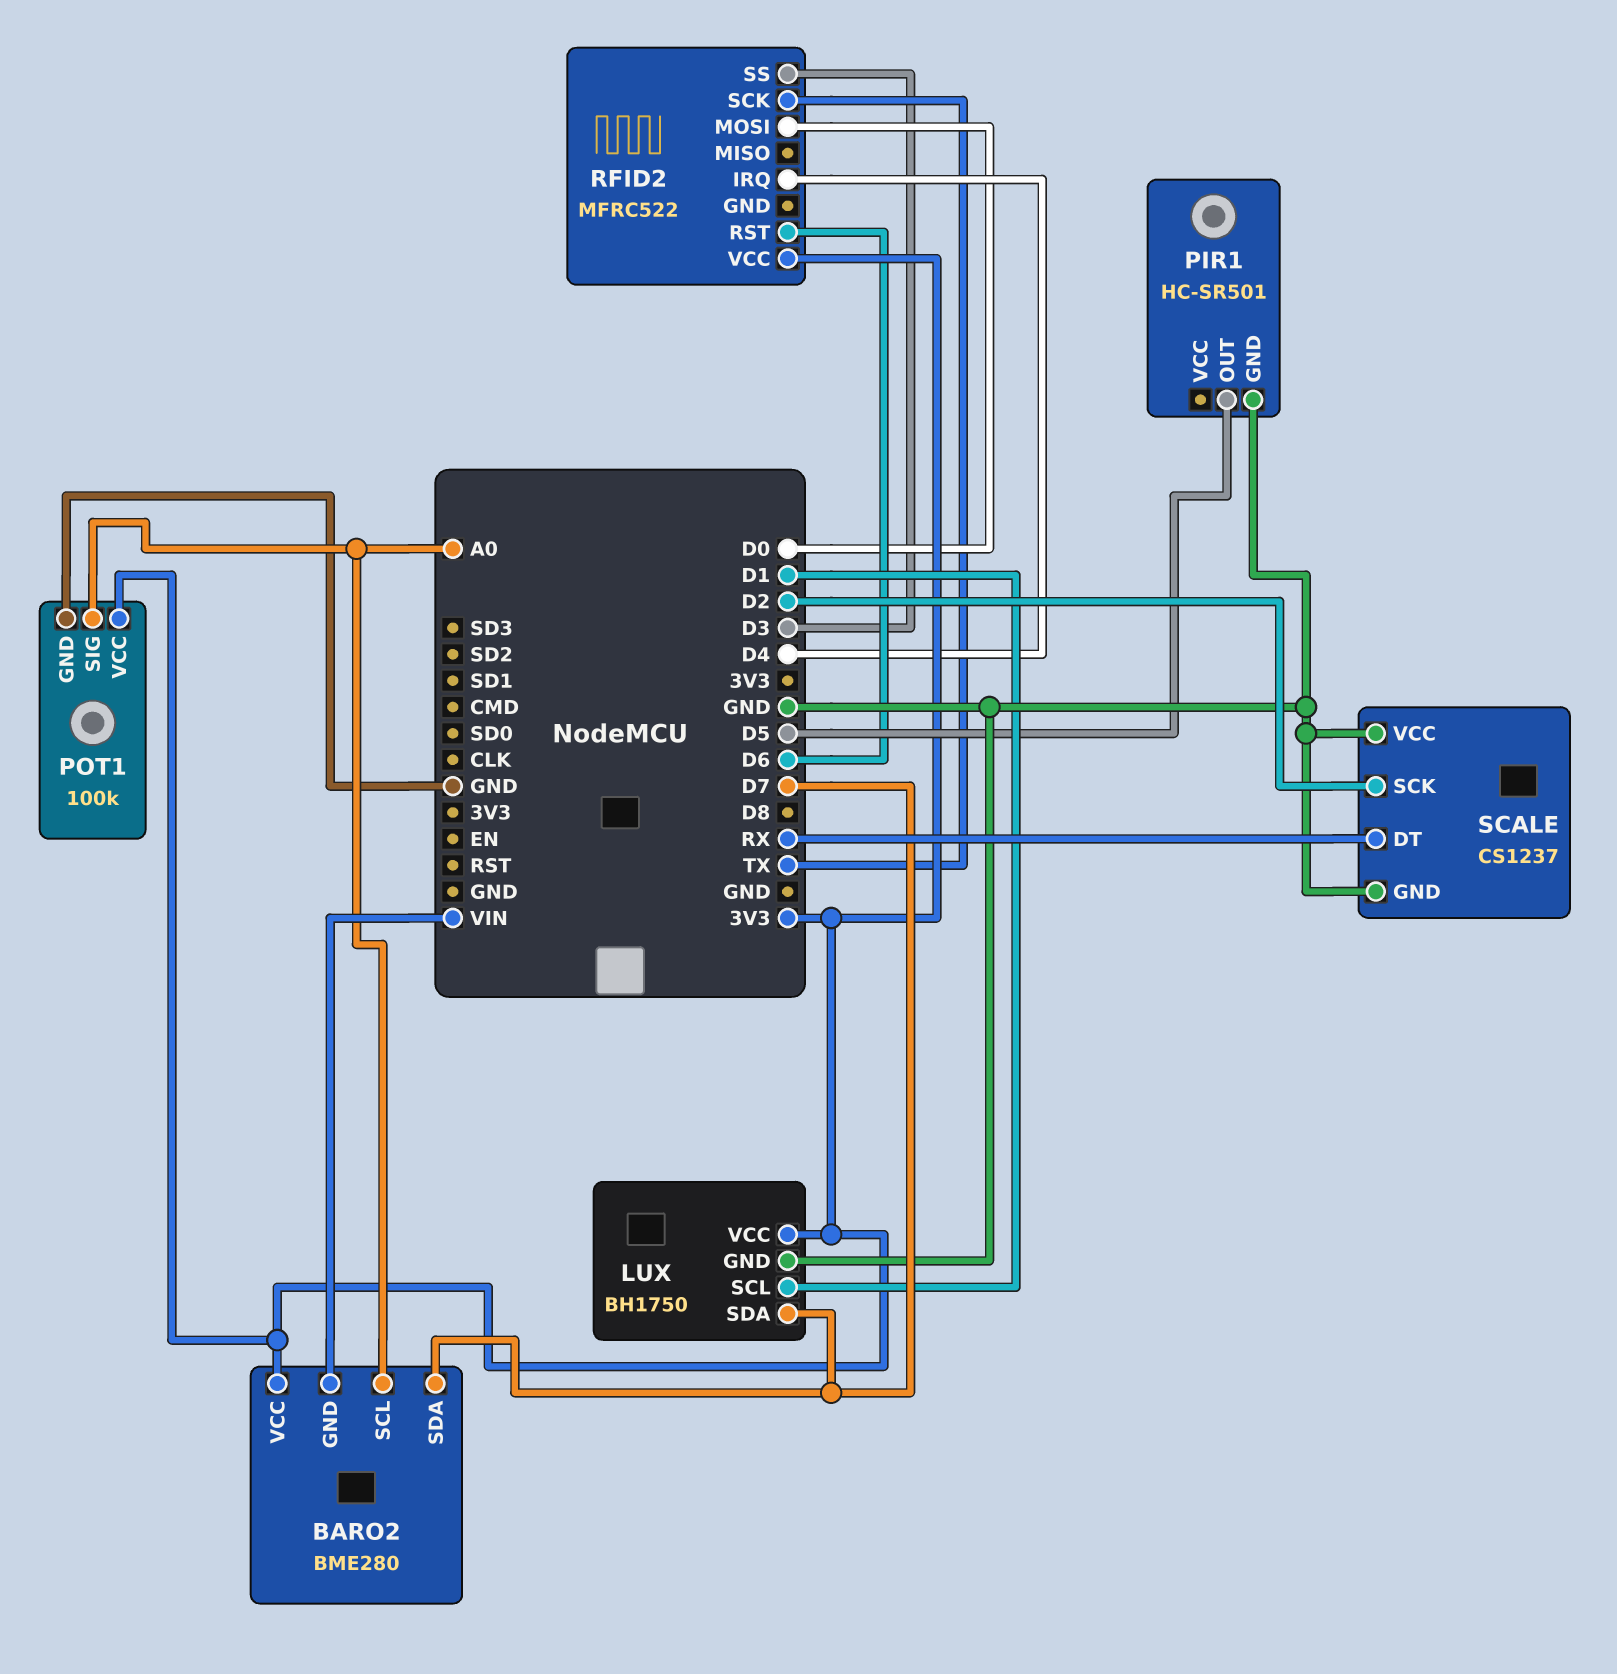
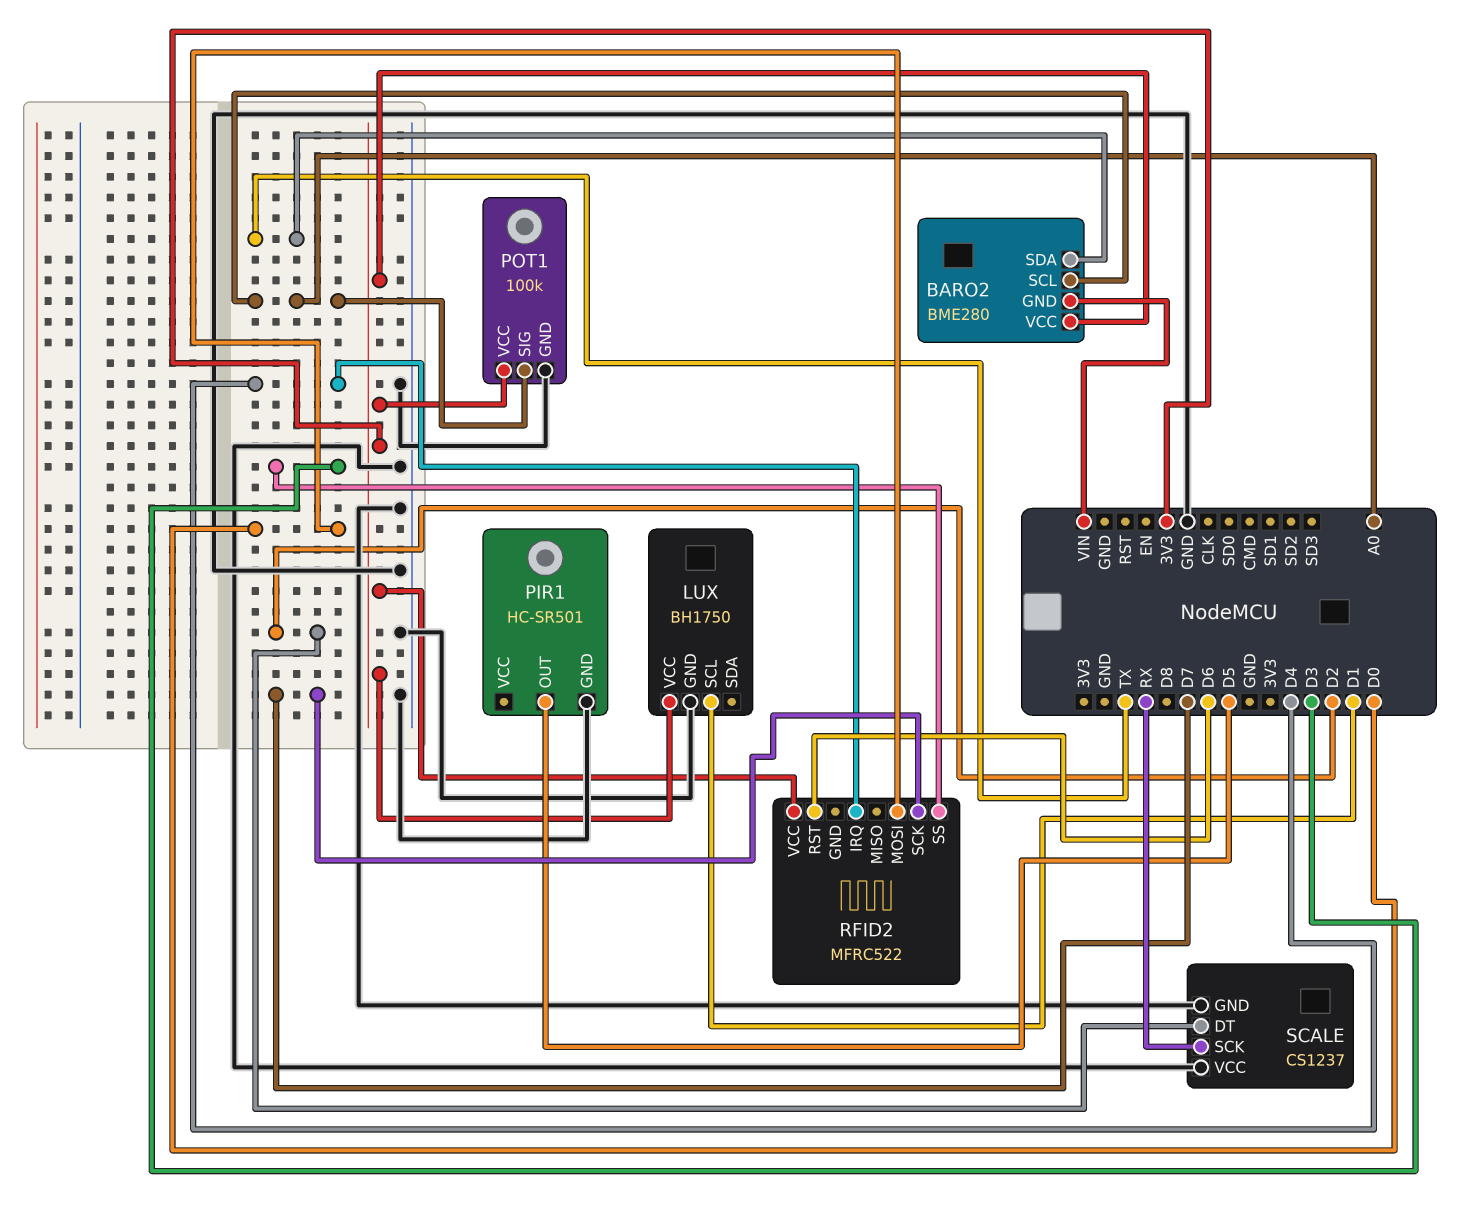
BARO2 pin SDA: D7 -> TX
LUX pin SDA: D7 -> none
RFID2 pin SCK: TX -> D7
SCALE pin DT: RX -> D2
SCALE pin SCK: D2 -> RX

